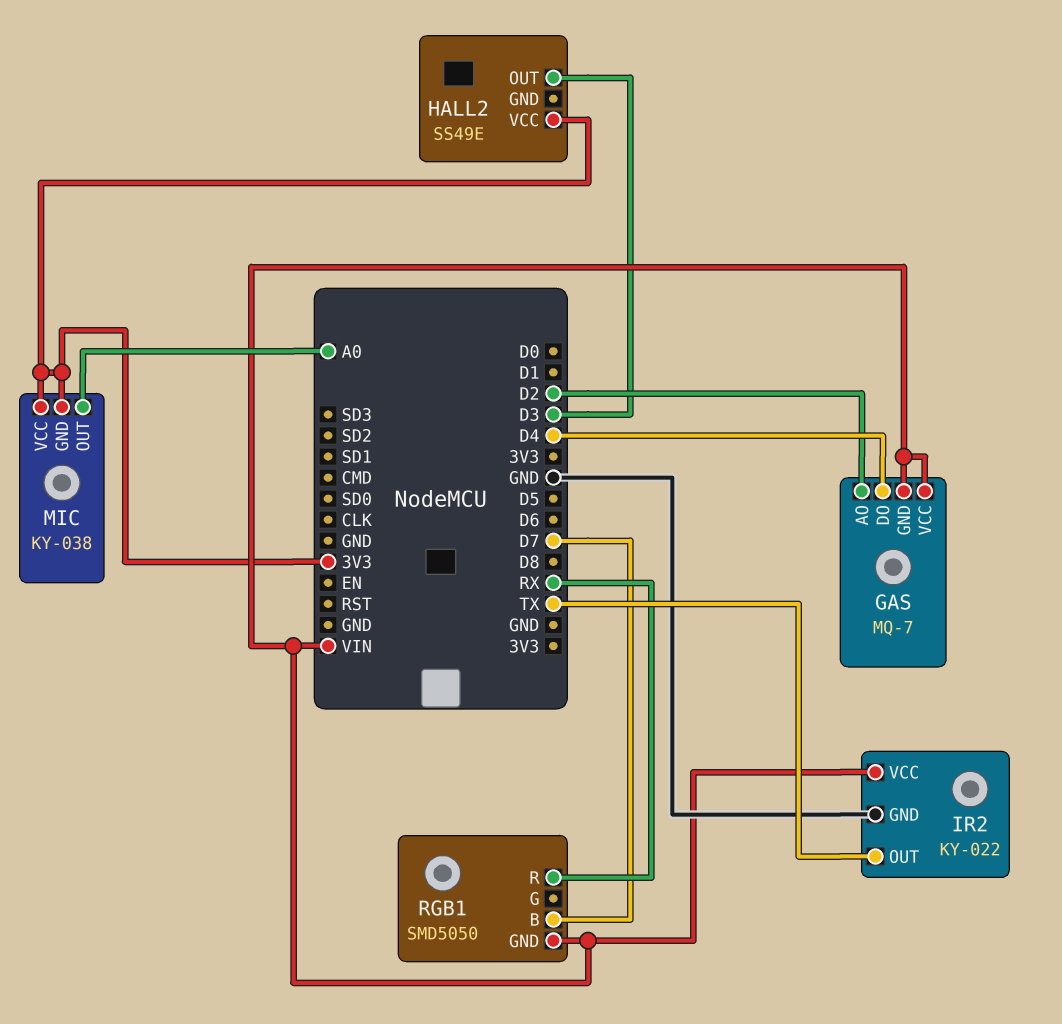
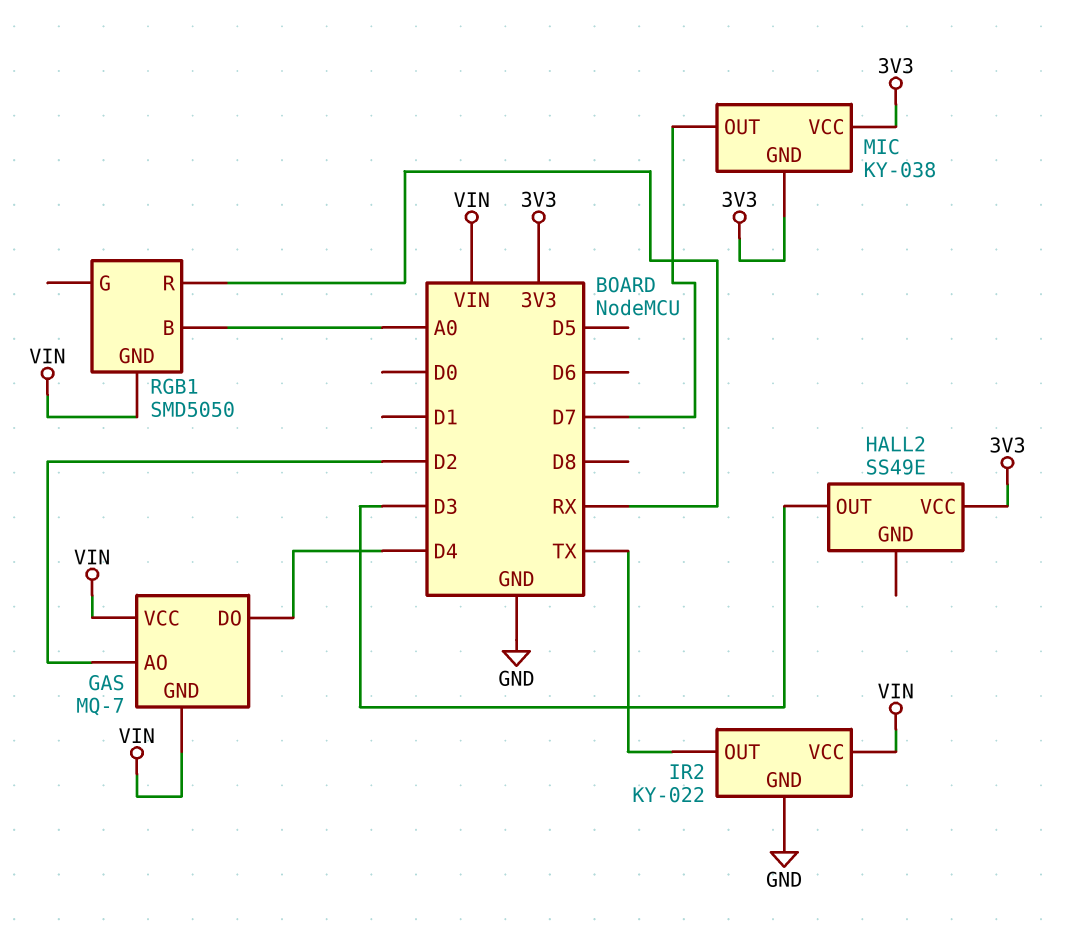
MIC pin OUT: A0 -> D7
RGB1 pin B: D7 -> A0

